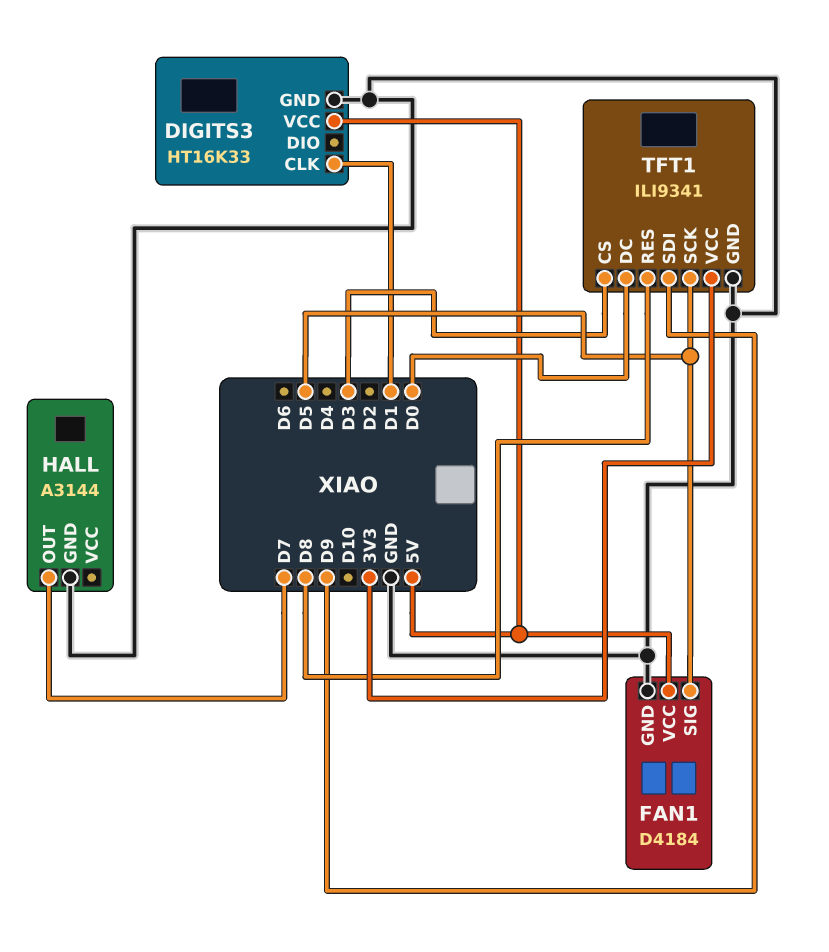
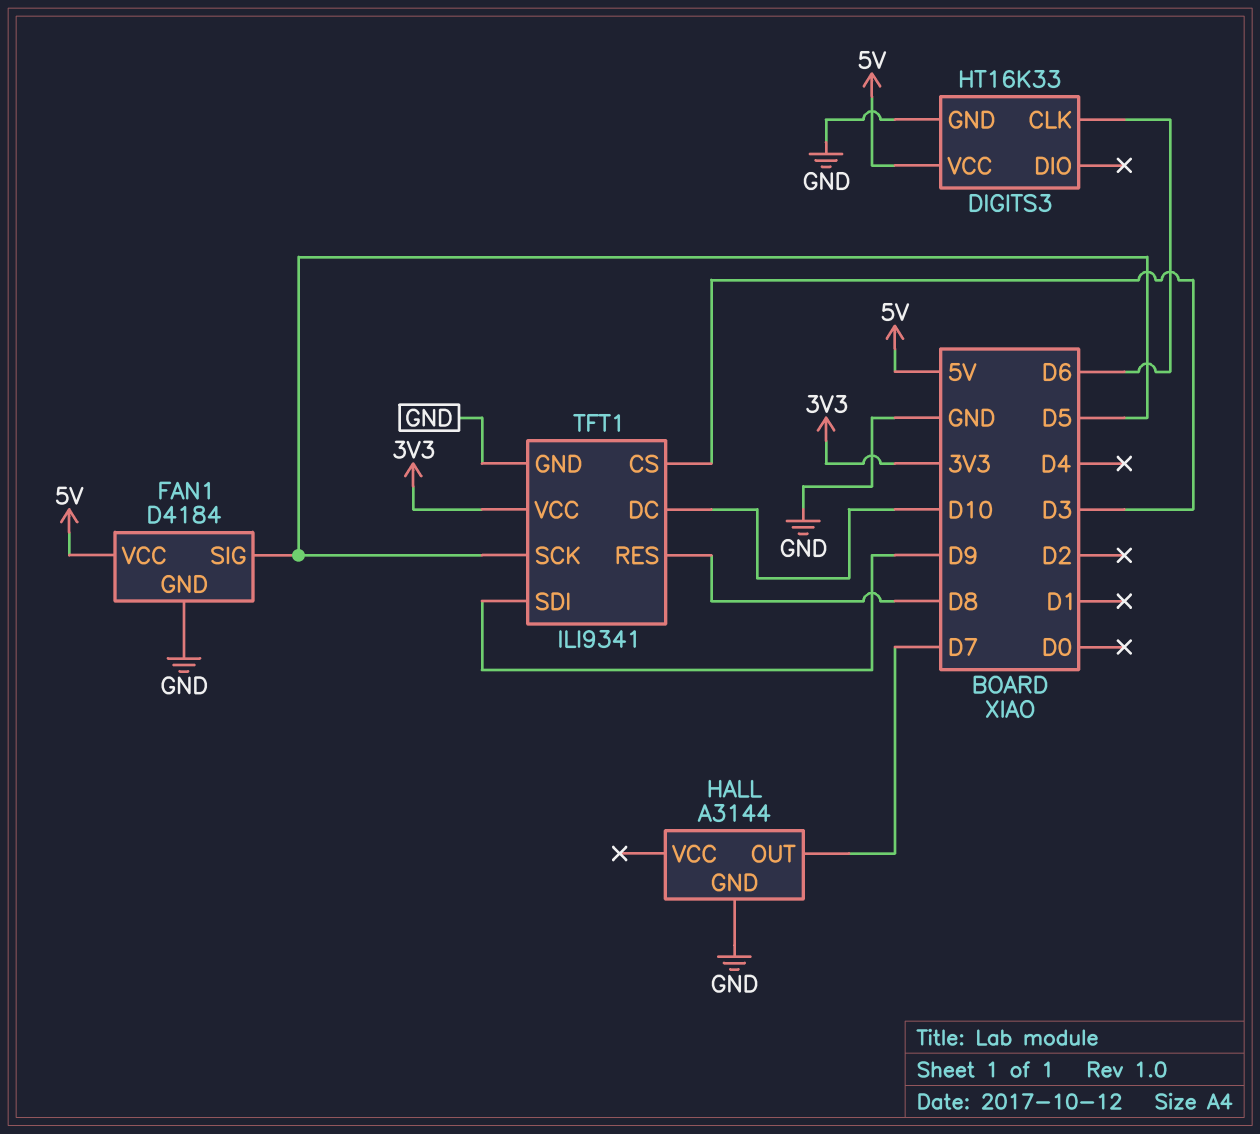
DIGITS3 pin CLK: D1 -> D6
TFT1 pin DC: D0 -> D10

